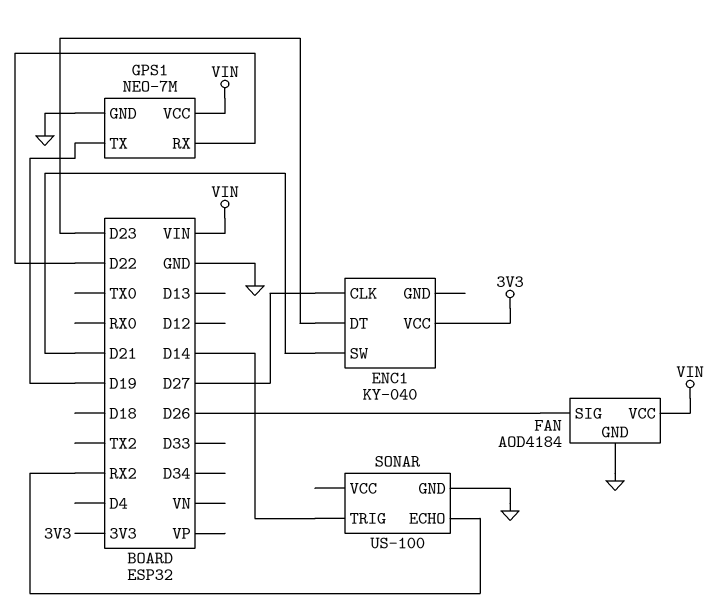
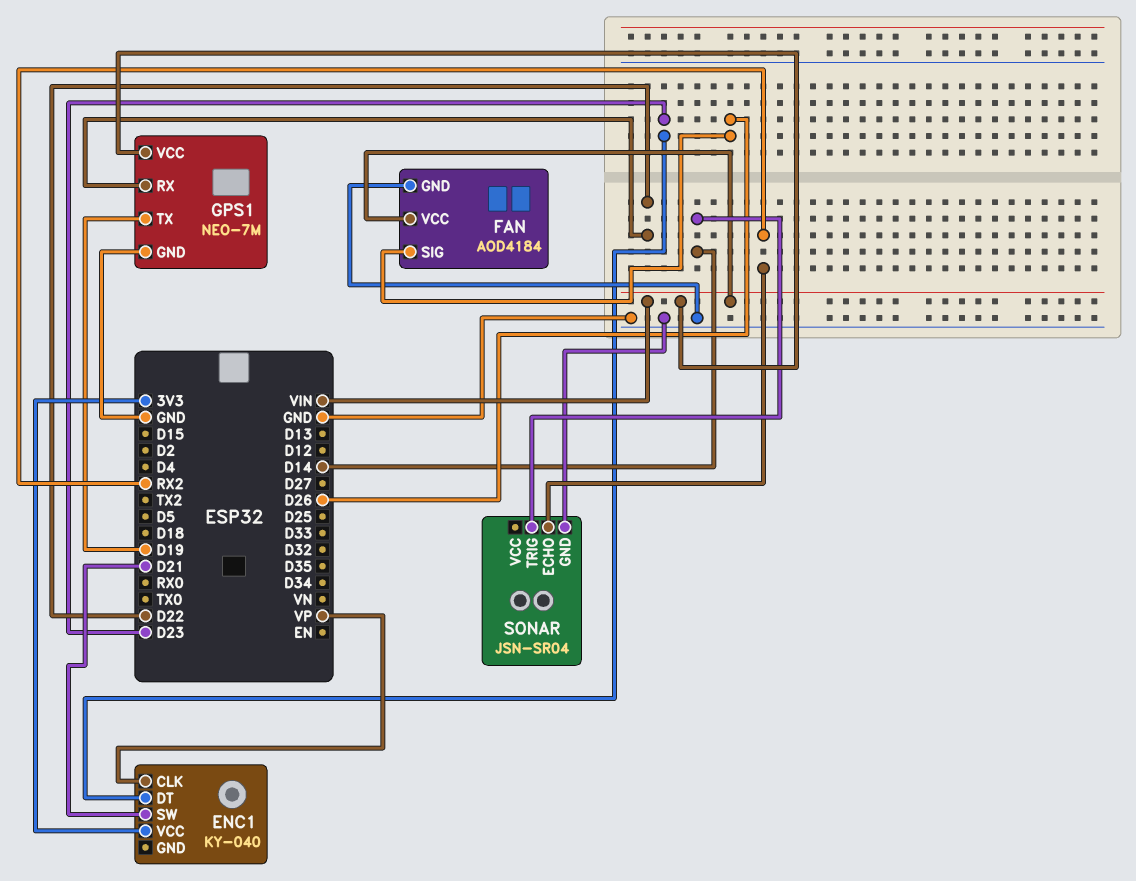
ENC1 pin CLK: D27 -> VP
SONAR: US-100 -> JSN-SR04

